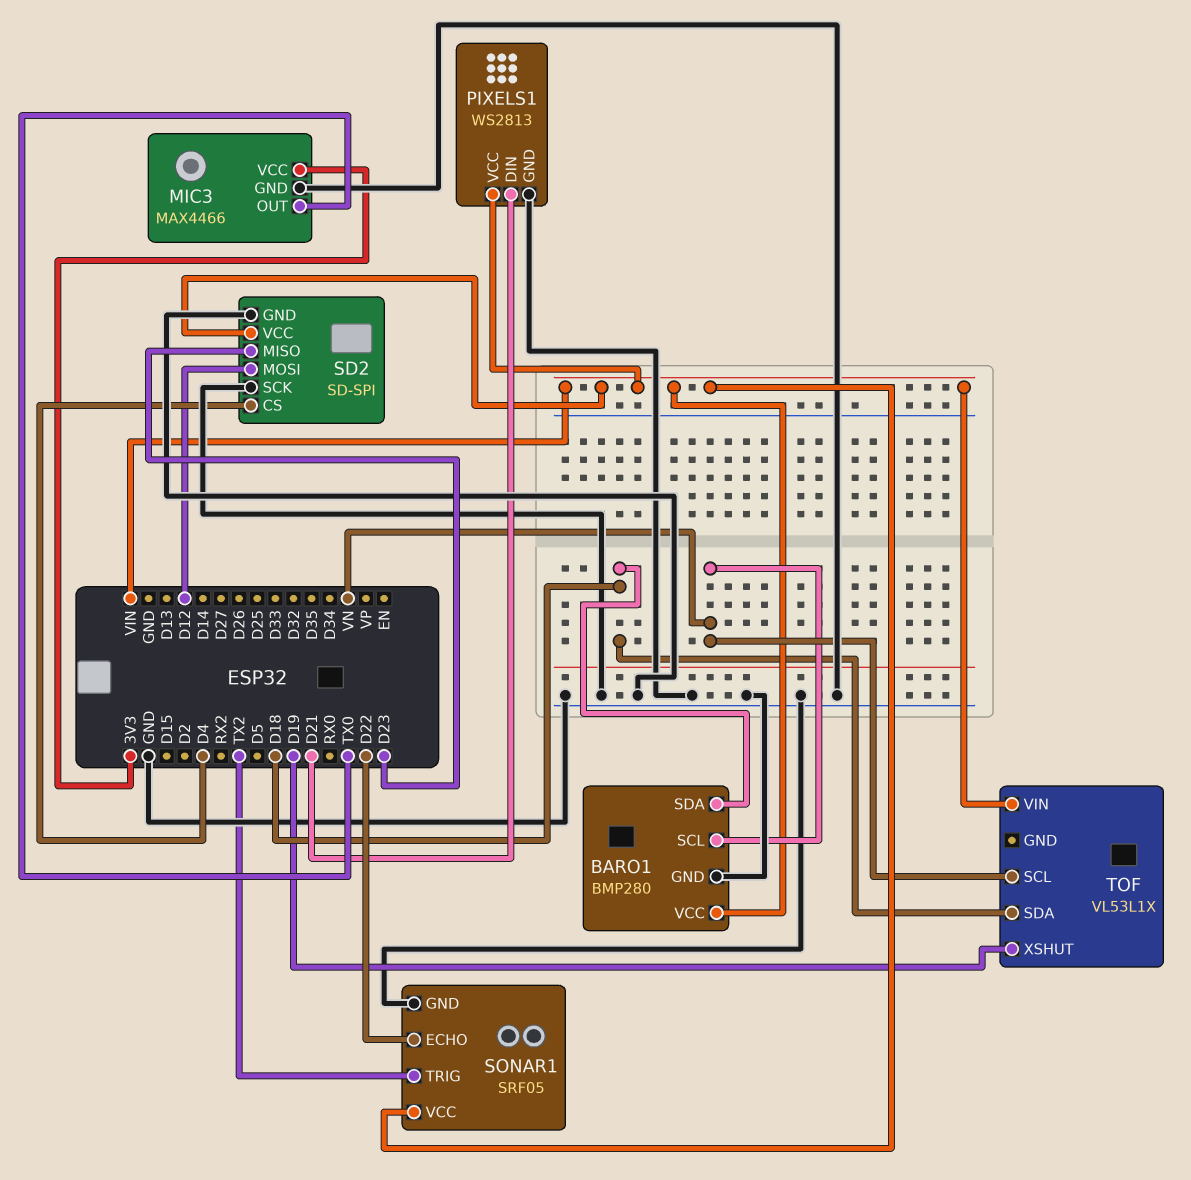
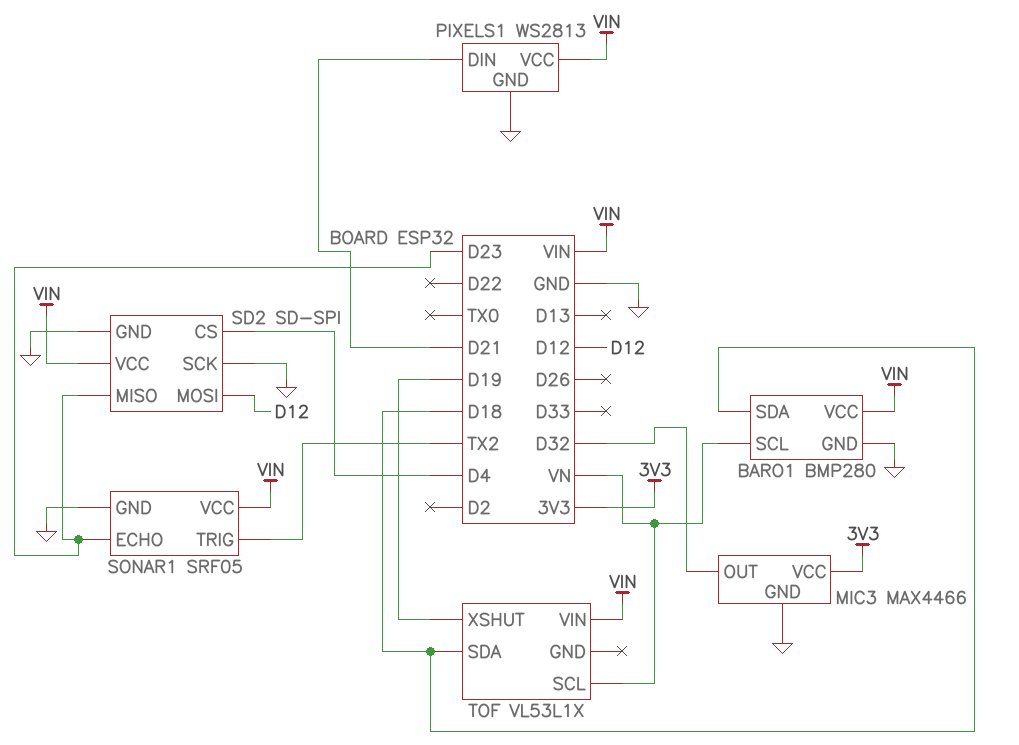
MIC3 pin OUT: TX0 -> D32
SONAR1 pin ECHO: D22 -> D23

